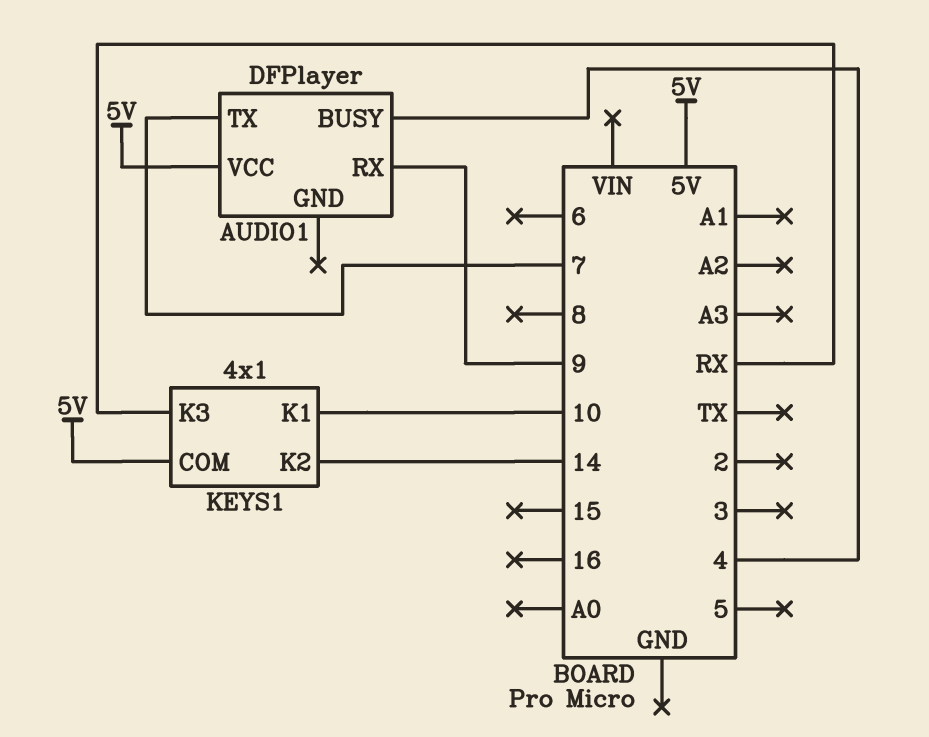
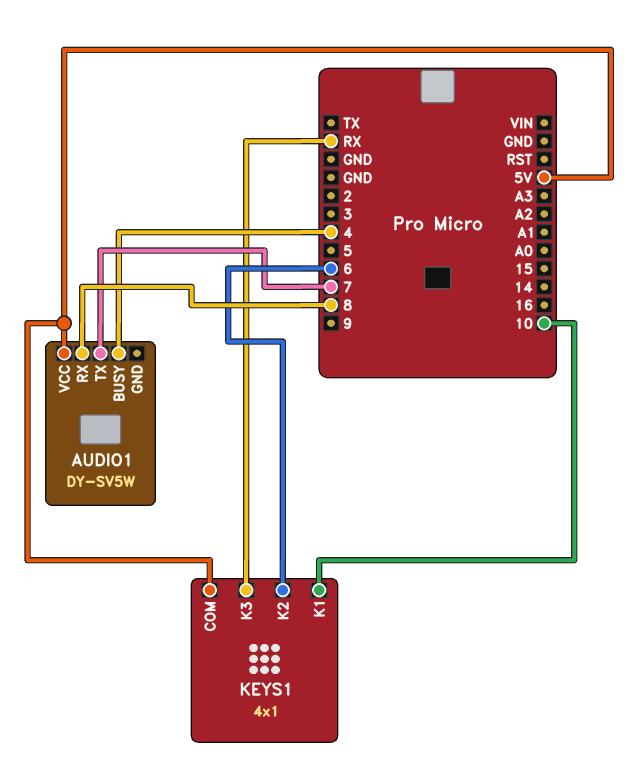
AUDIO1: DFPlayer -> DY-SV5W
AUDIO1 pin RX: 9 -> 8
KEYS1 pin K2: 14 -> 6

